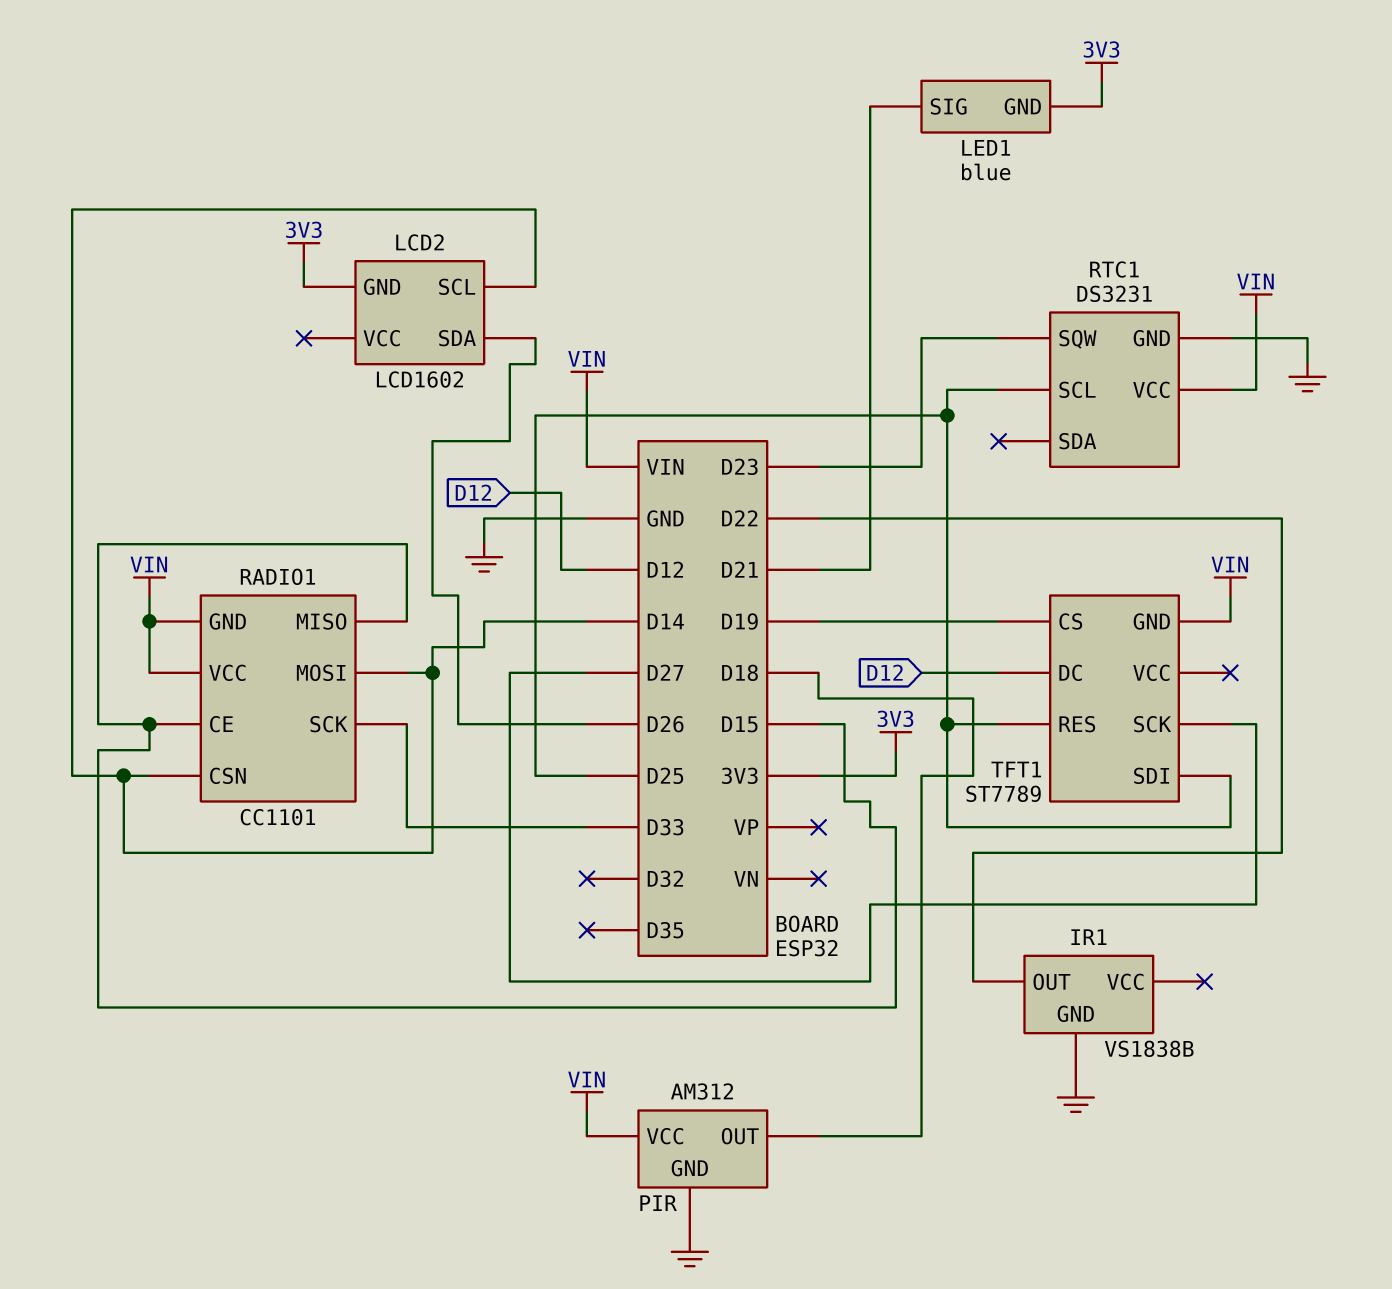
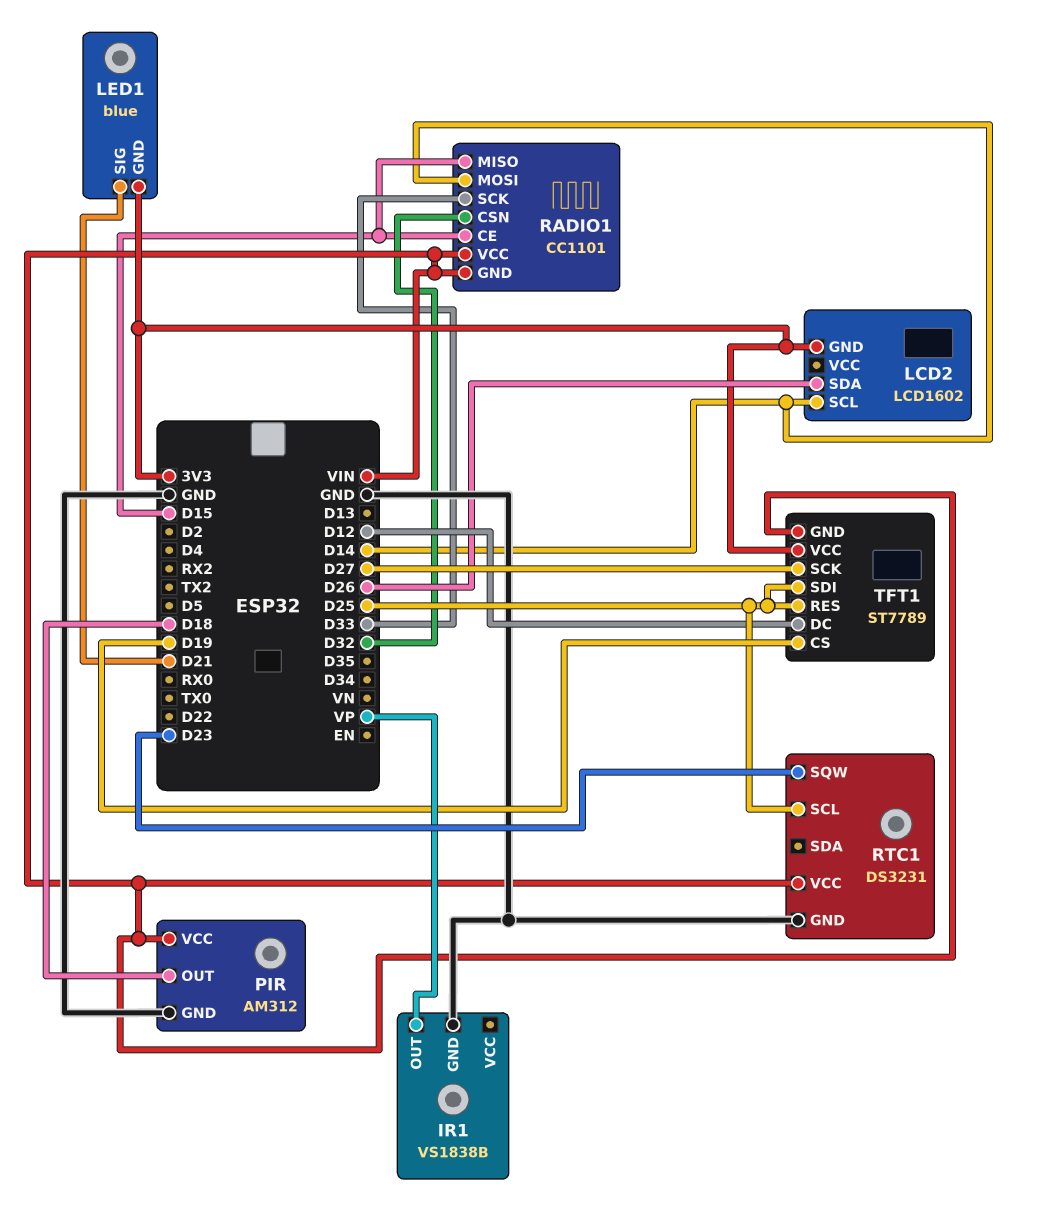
IR1 pin OUT: D22 -> VP
RADIO1 pin CSN: D14 -> D32
TFT1 pin VCC: none -> 3V3

